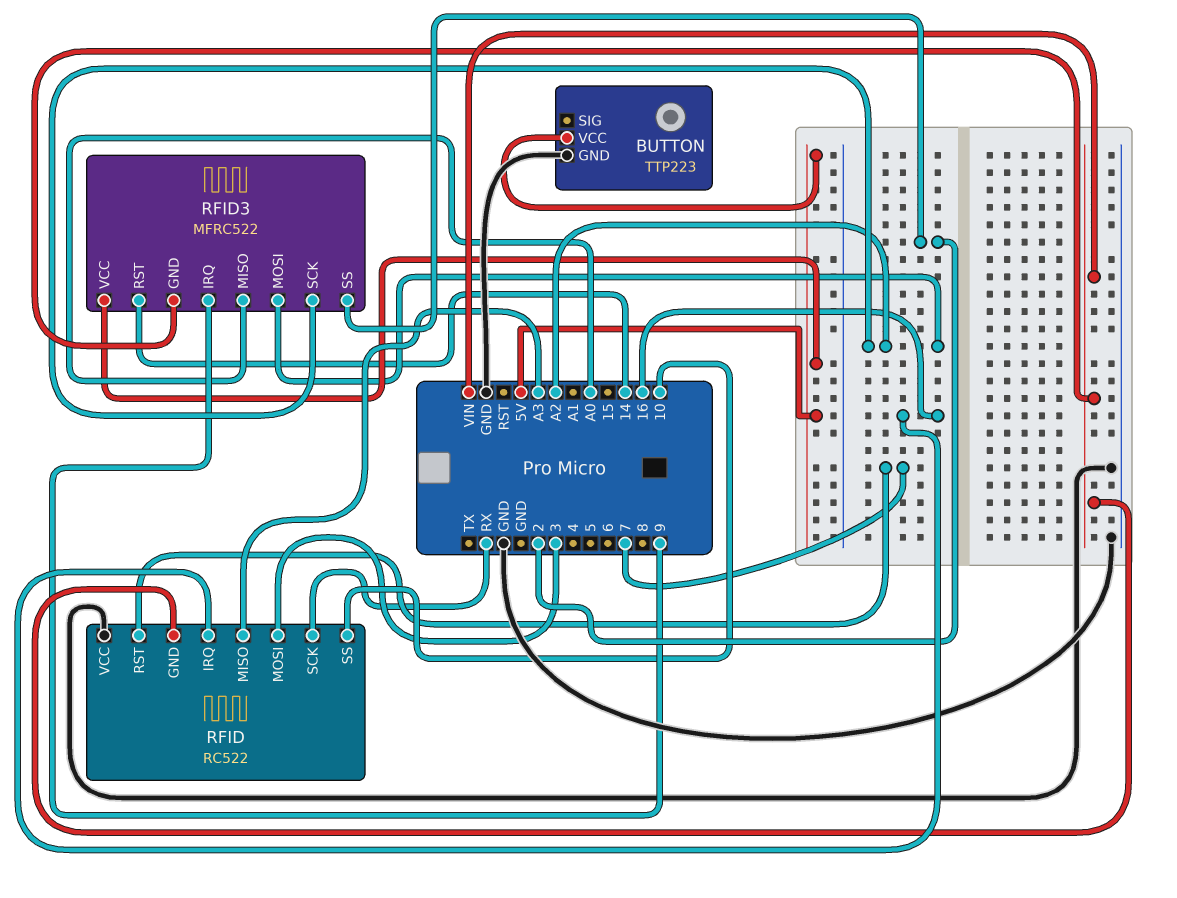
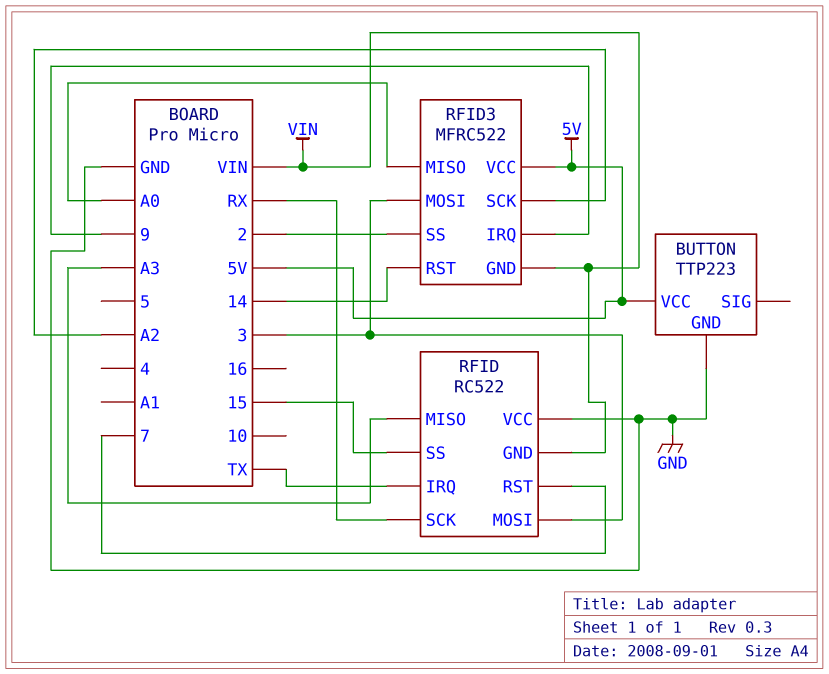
RFID pin IRQ: 16 -> TX
RFID pin SS: 10 -> 15
RFID3 pin MOSI: A2 -> 3

